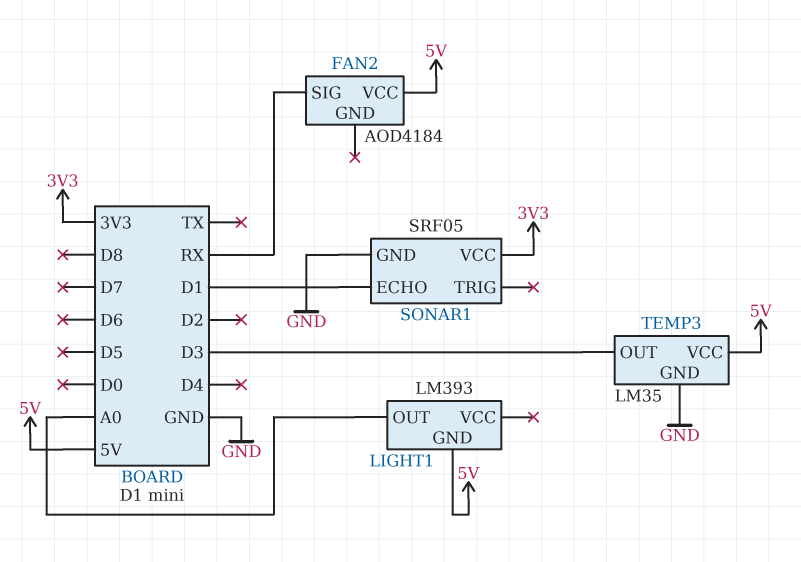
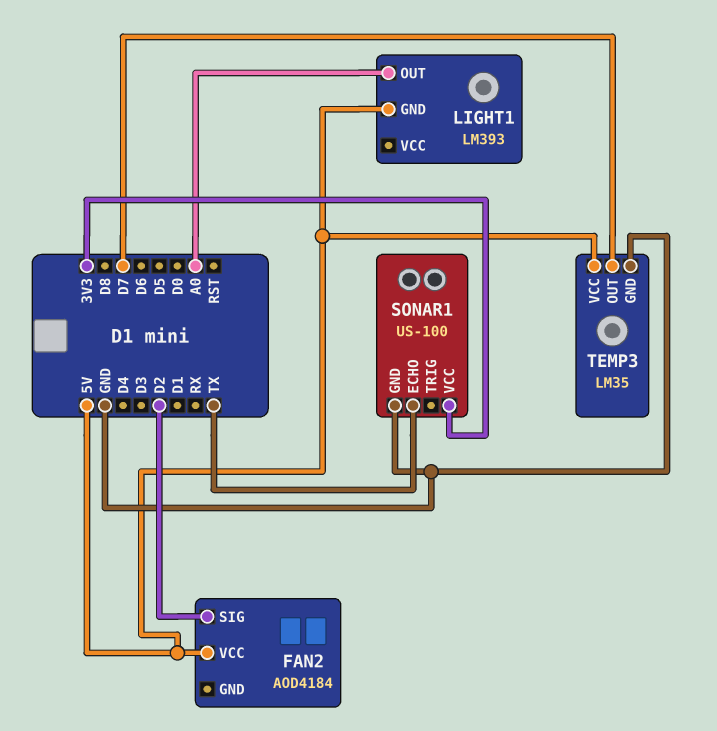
FAN2 pin SIG: RX -> D2
SONAR1: SRF05 -> US-100
SONAR1 pin ECHO: D1 -> TX
TEMP3 pin OUT: D3 -> D7

